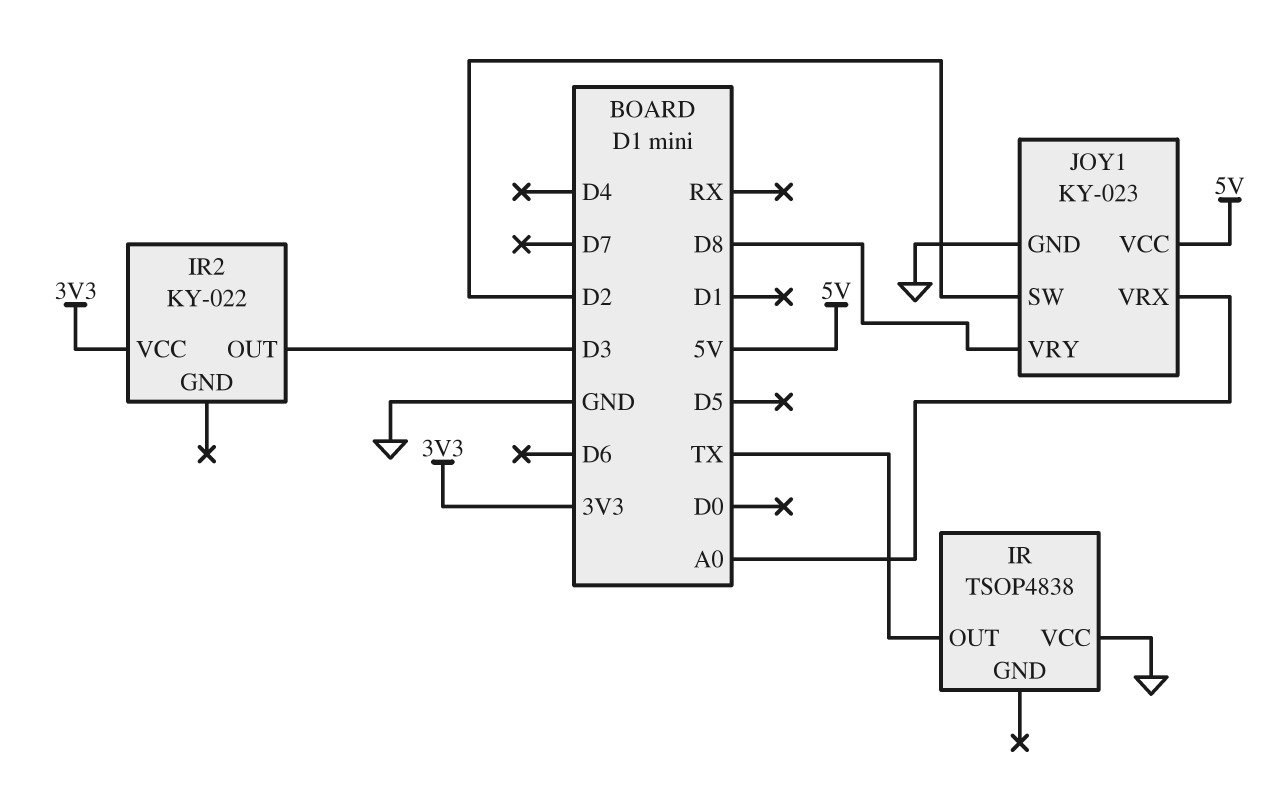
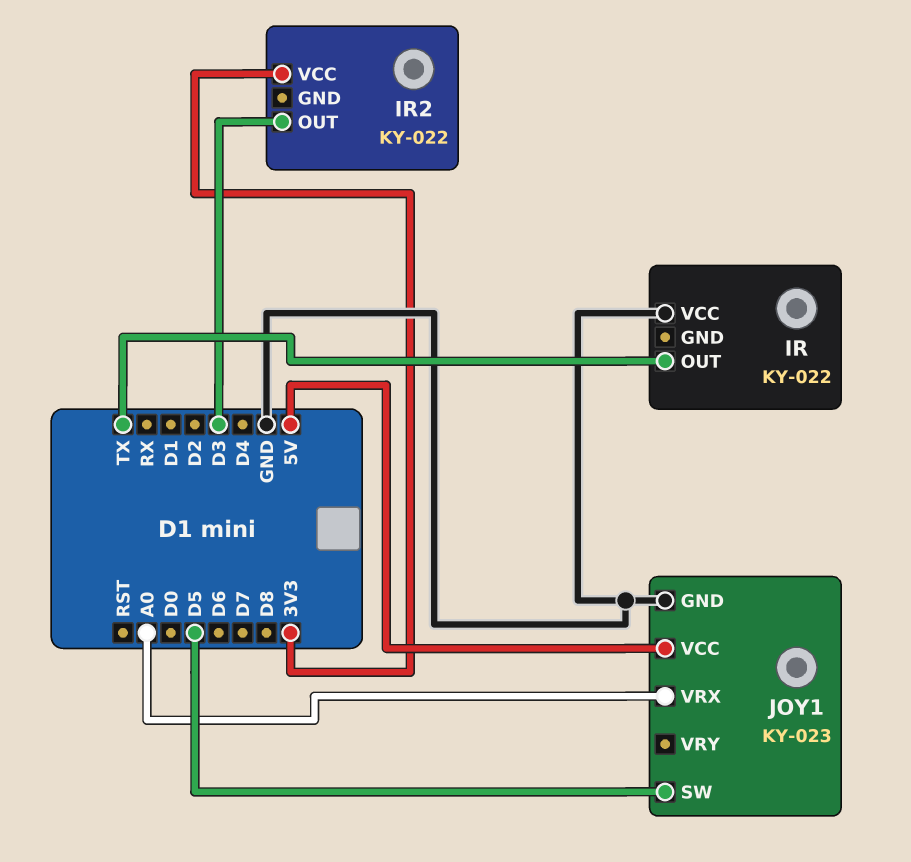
IR: TSOP4838 -> KY-022
JOY1 pin SW: D2 -> D5
JOY1 pin VRY: D8 -> none

